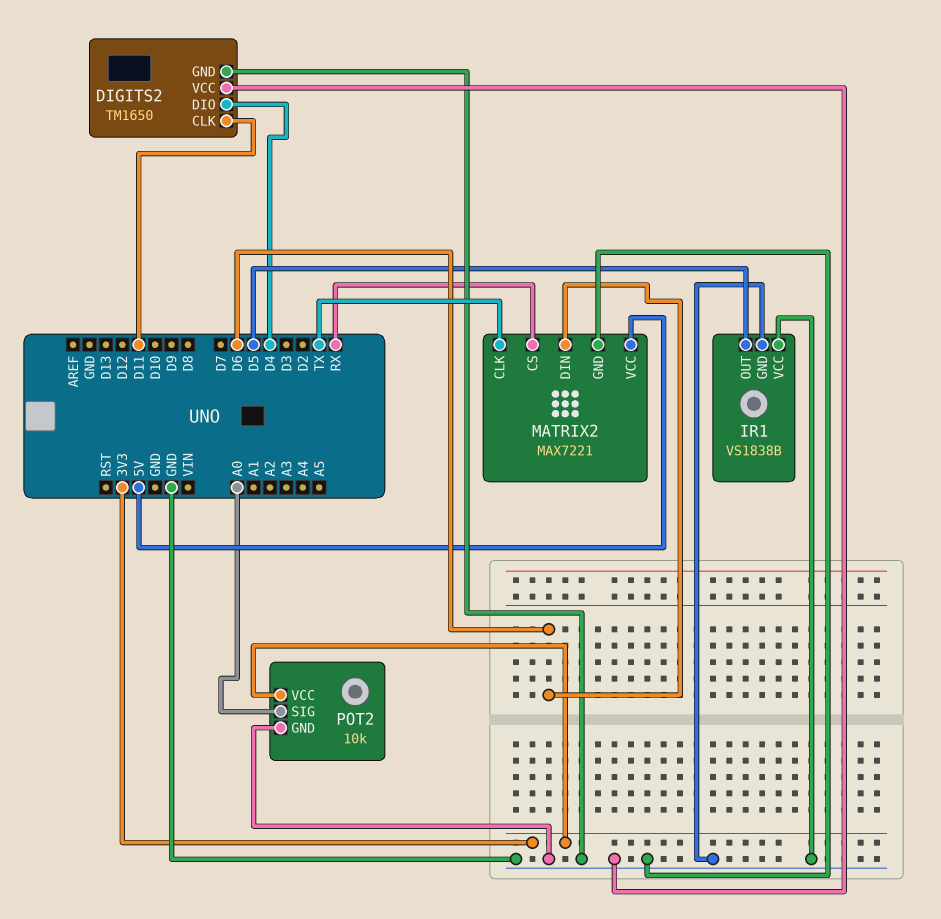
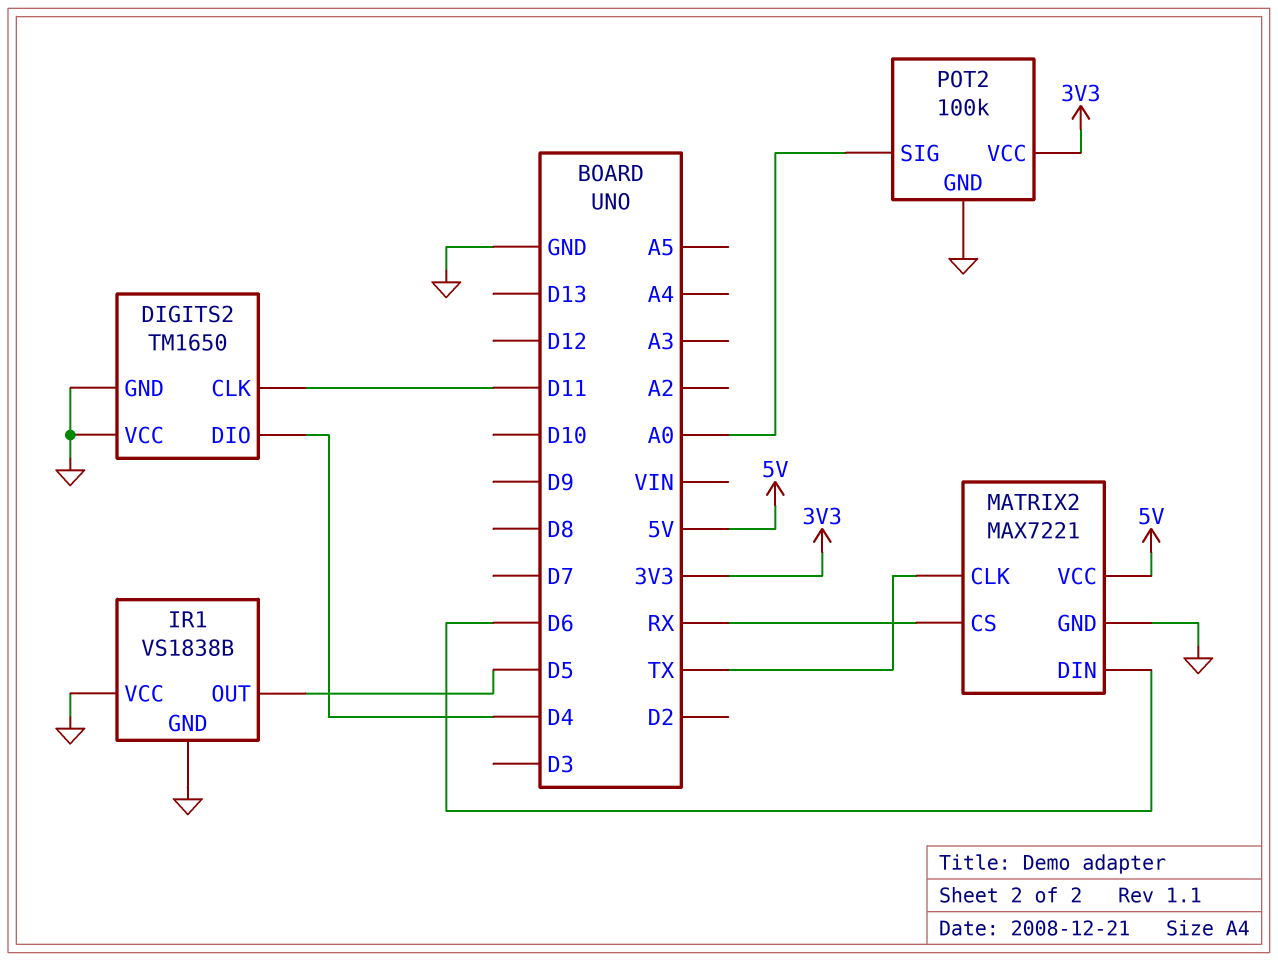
POT2: 10k -> 100k

